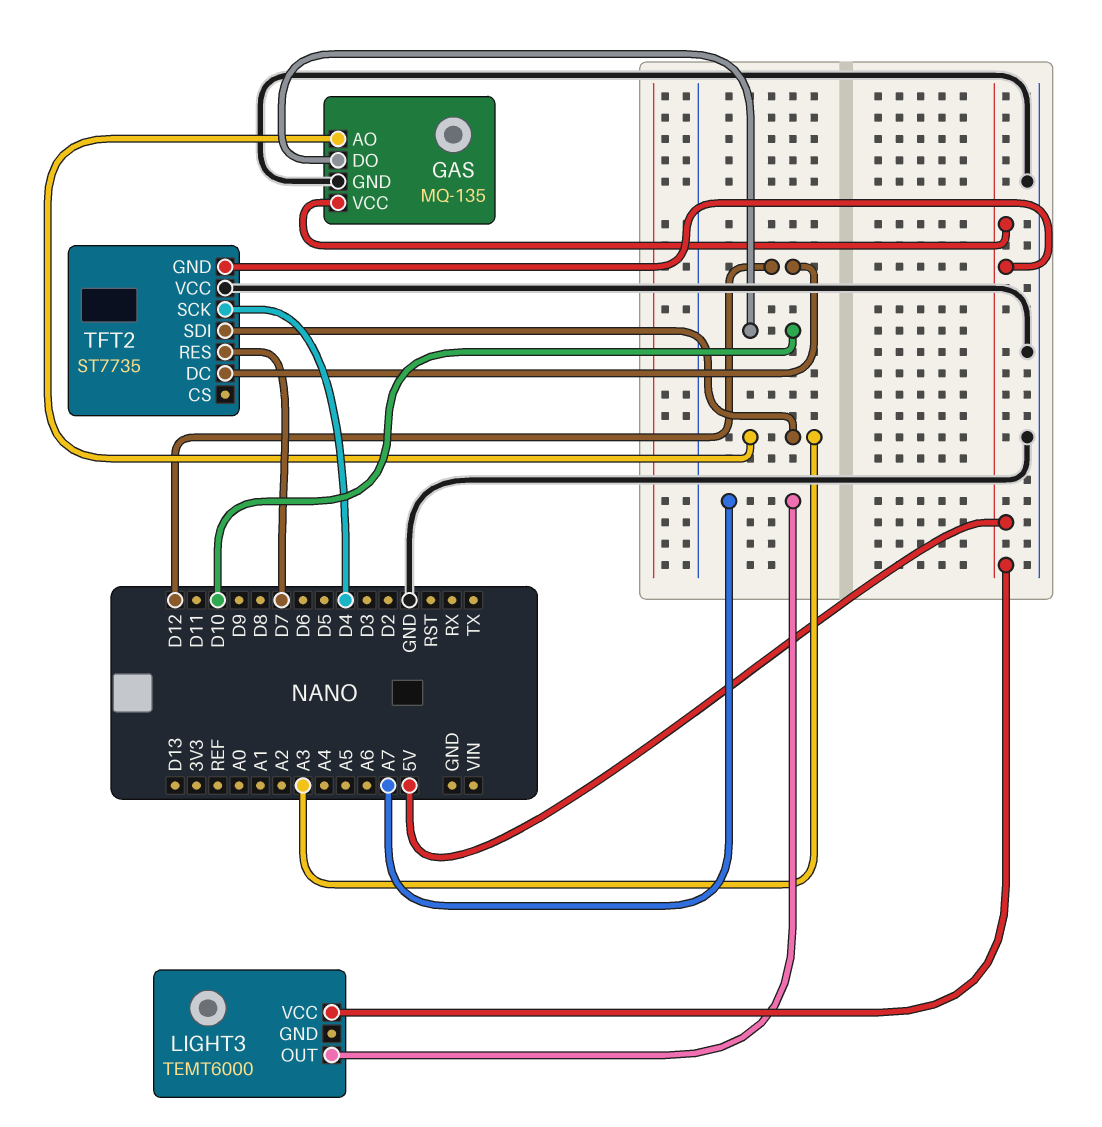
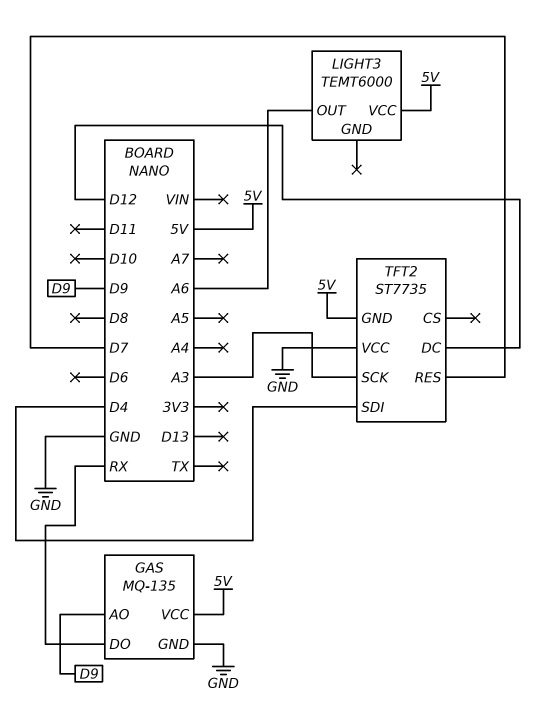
GAS pin AO: A3 -> D9
GAS pin DO: D10 -> RX
LIGHT3 pin OUT: A7 -> A6
TFT2 pin SCK: D4 -> A3
TFT2 pin SDI: A3 -> D4

